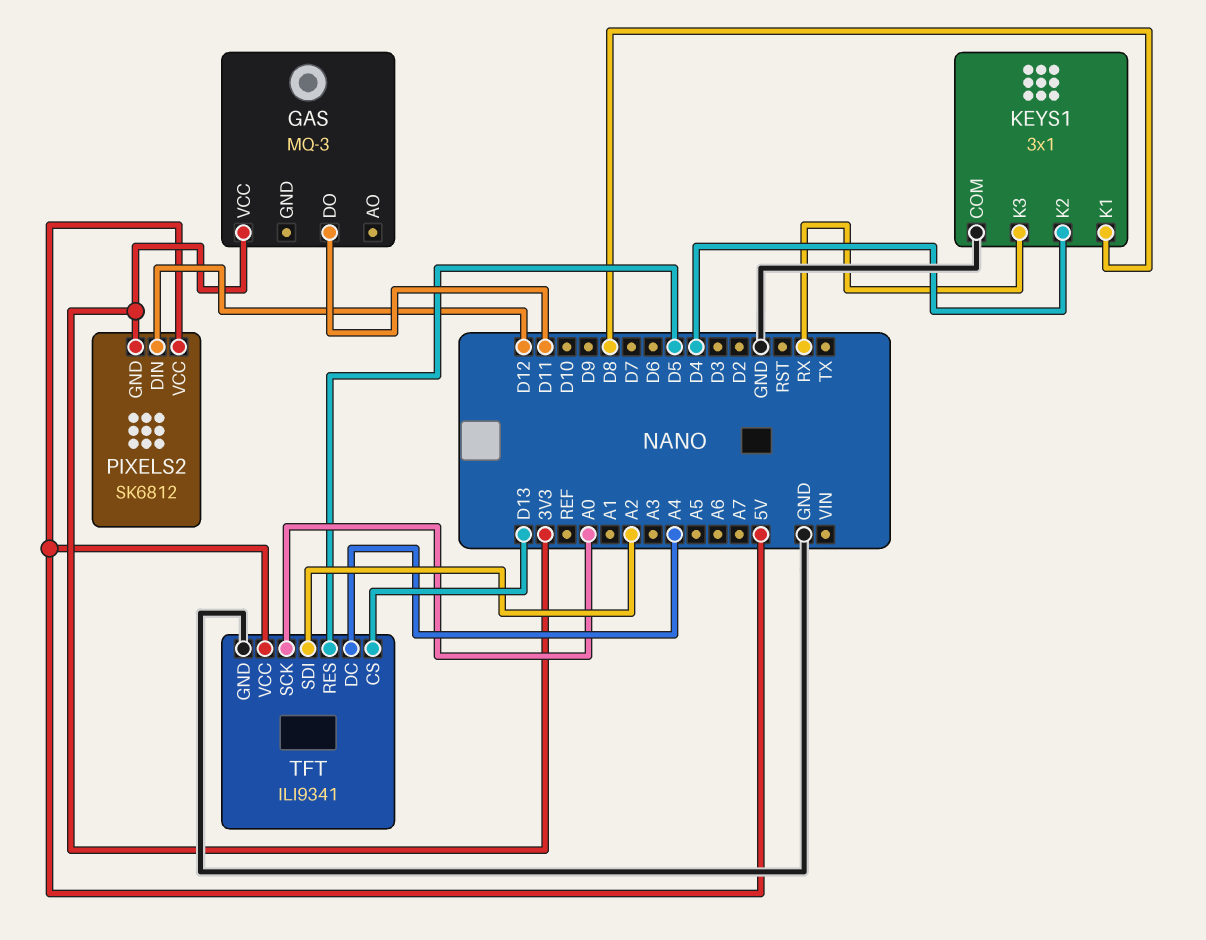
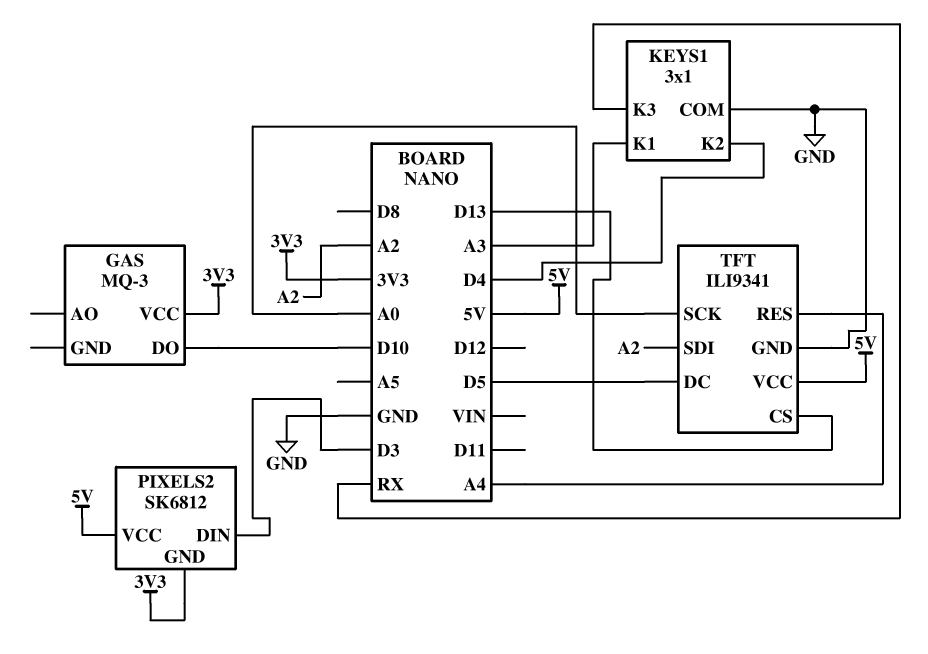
GAS pin DO: D11 -> D10
KEYS1 pin K1: D8 -> A3
PIXELS2 pin DIN: D12 -> D3
TFT pin DC: A4 -> D5
TFT pin RES: D5 -> A4

